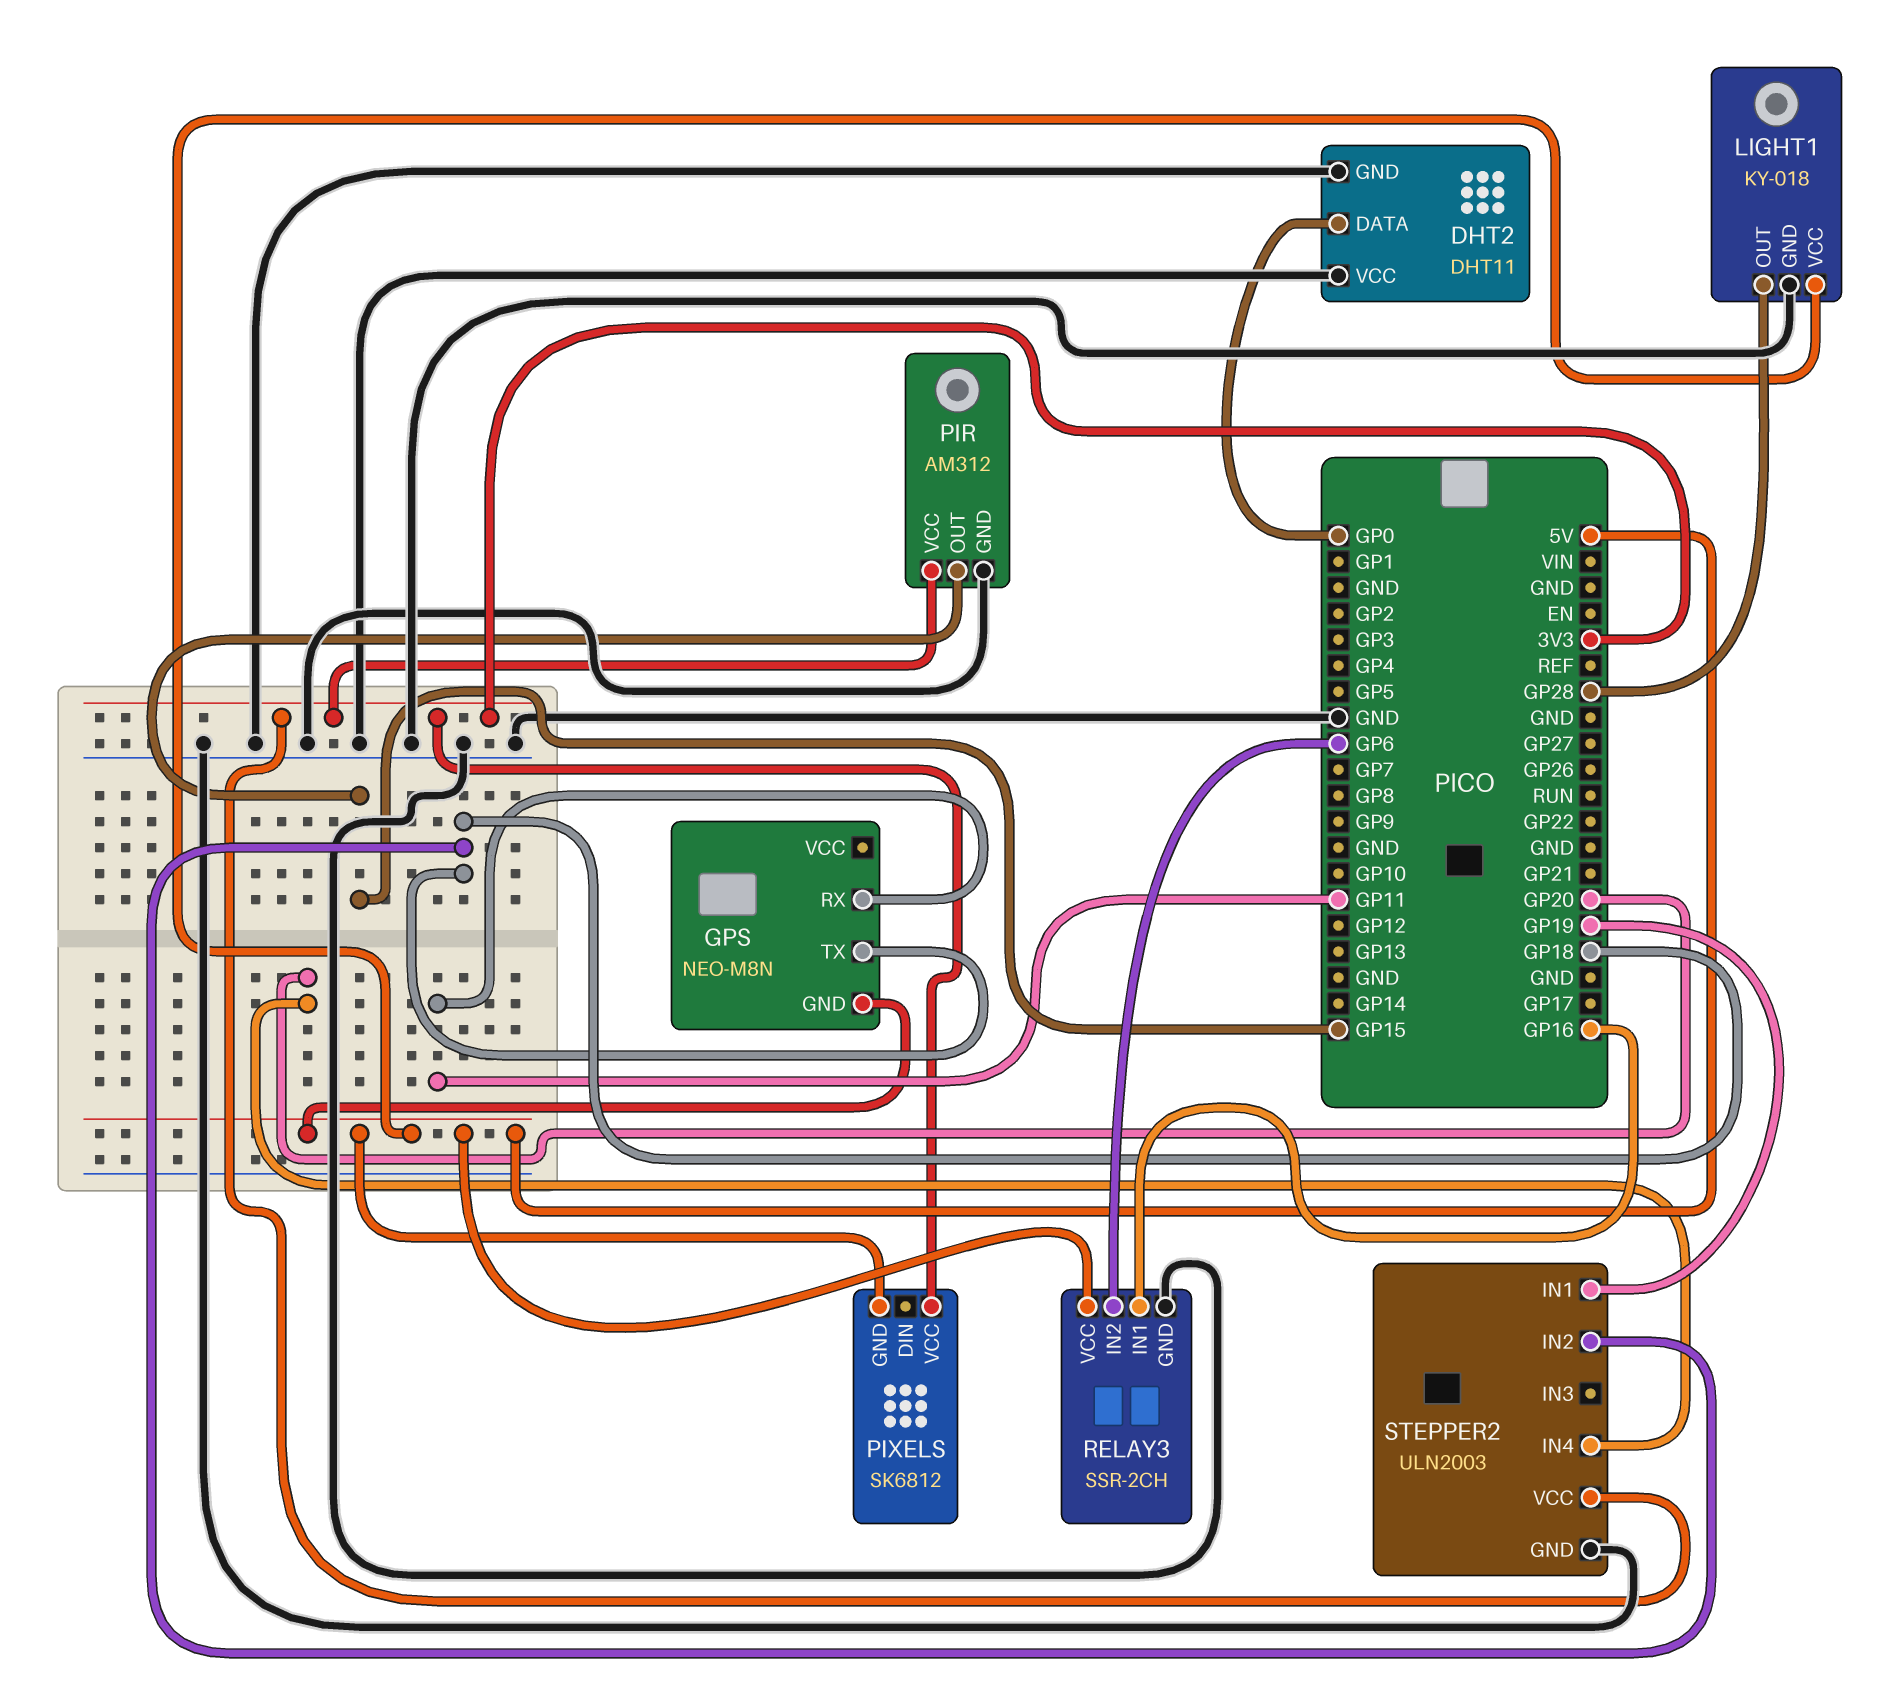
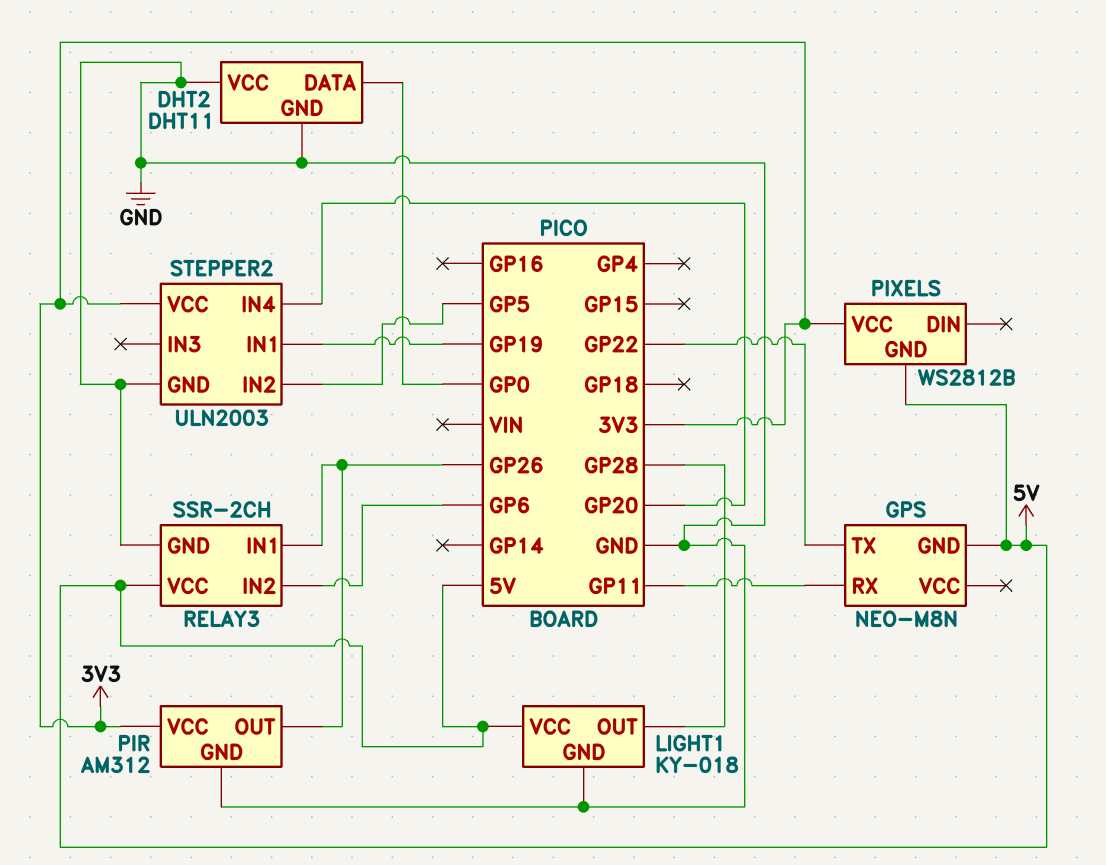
GPS pin TX: GP18 -> GP22
PIR pin OUT: GP15 -> GP26
PIXELS: SK6812 -> WS2812B
RELAY3 pin IN1: GP16 -> GP26
STEPPER2 pin IN2: GP18 -> GP5

